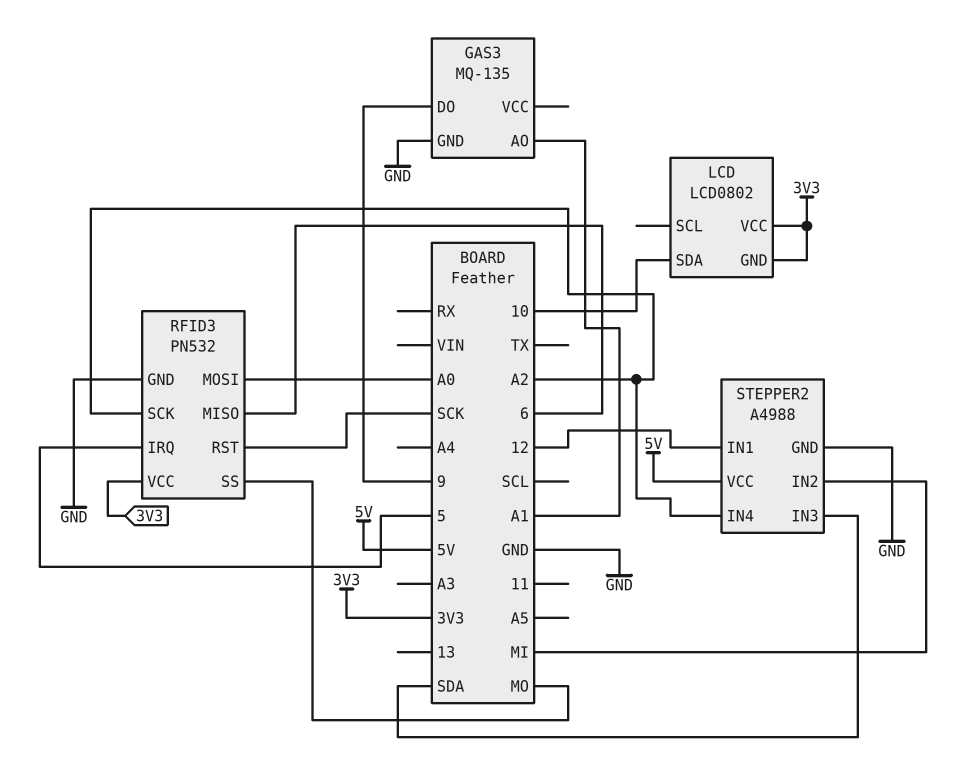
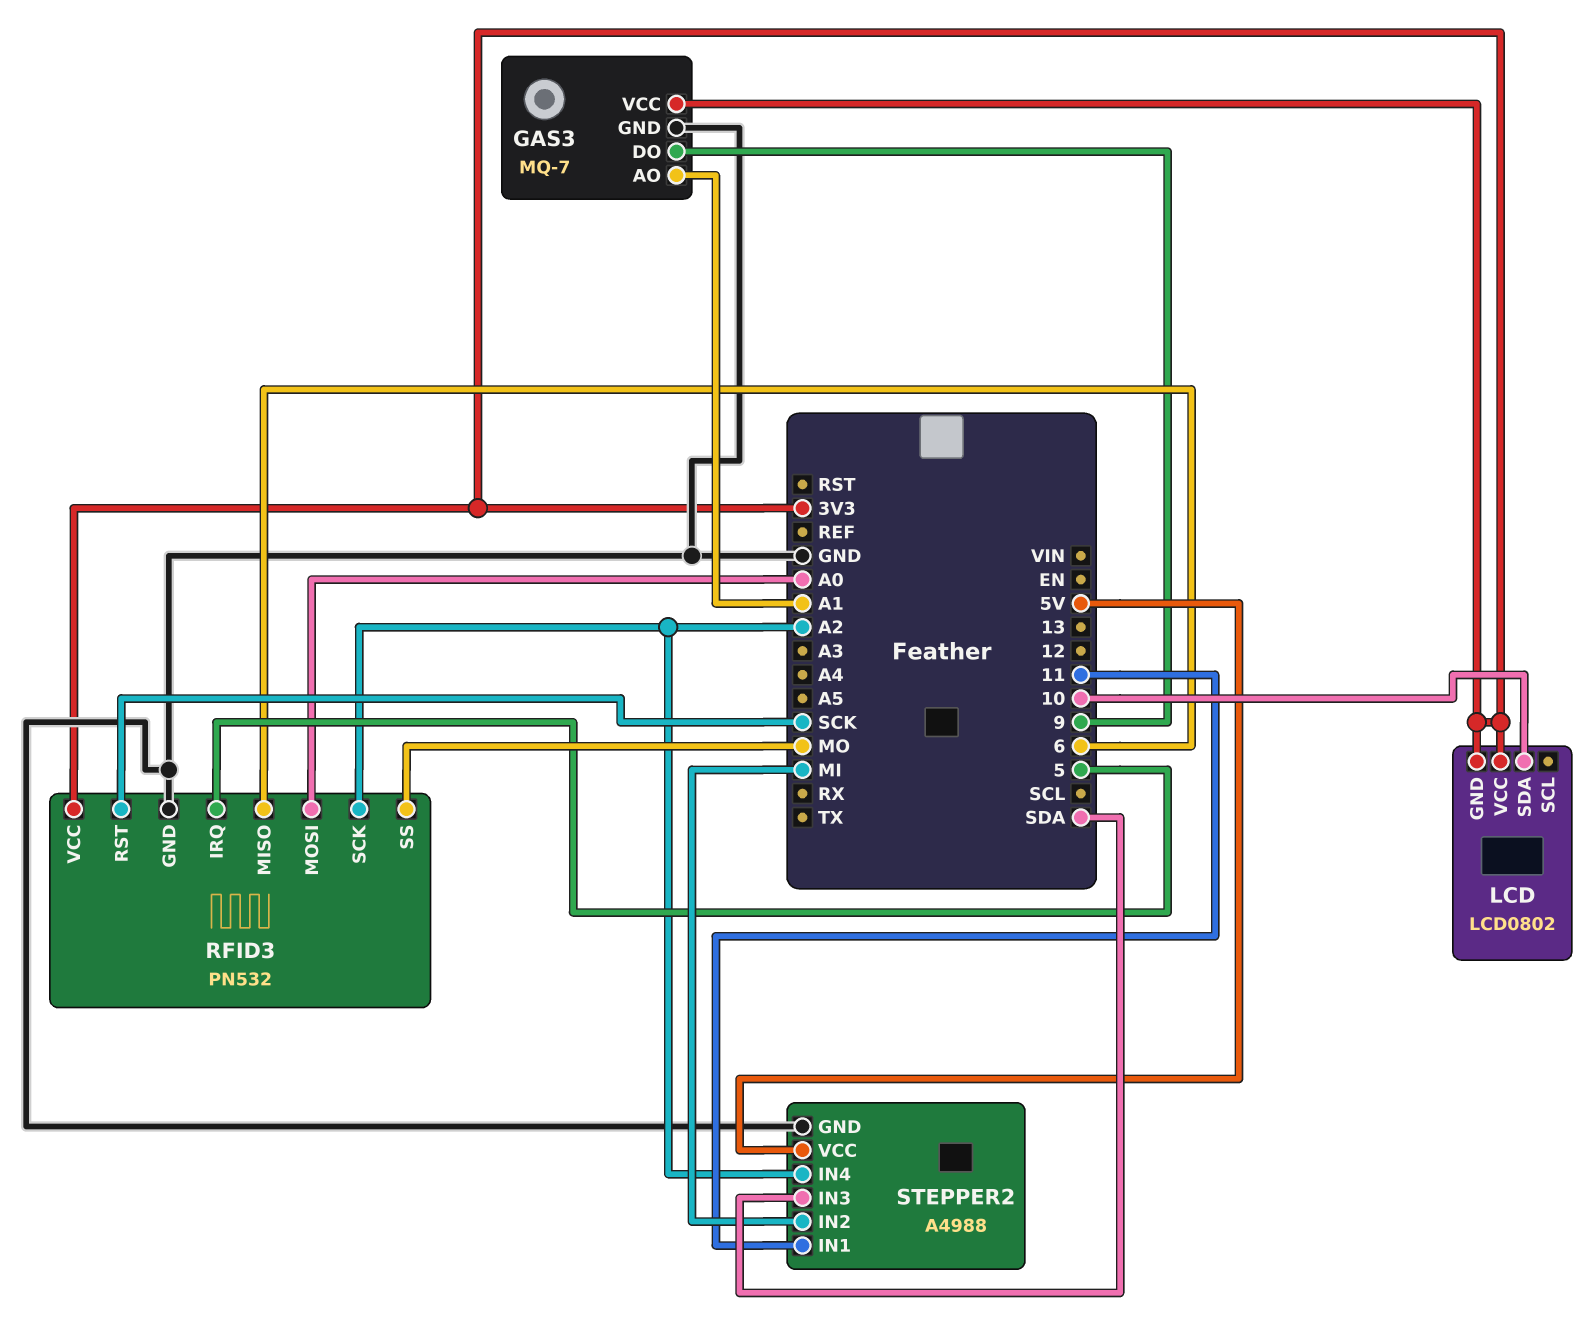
GAS3: MQ-135 -> MQ-7
GAS3 pin VCC: none -> 3V3
STEPPER2 pin IN1: 12 -> 11

